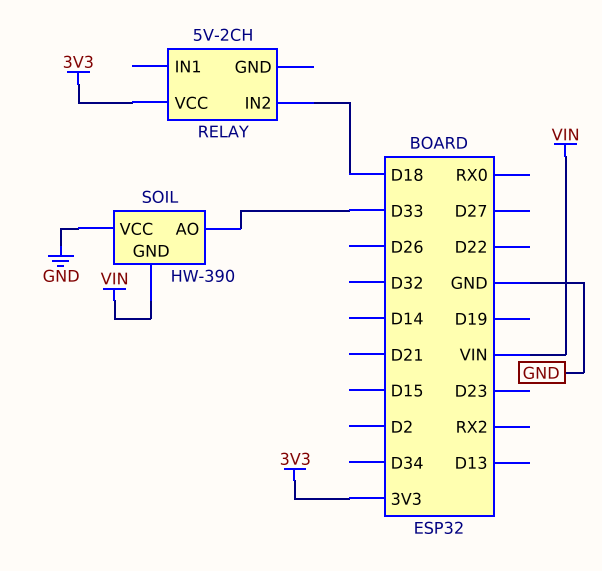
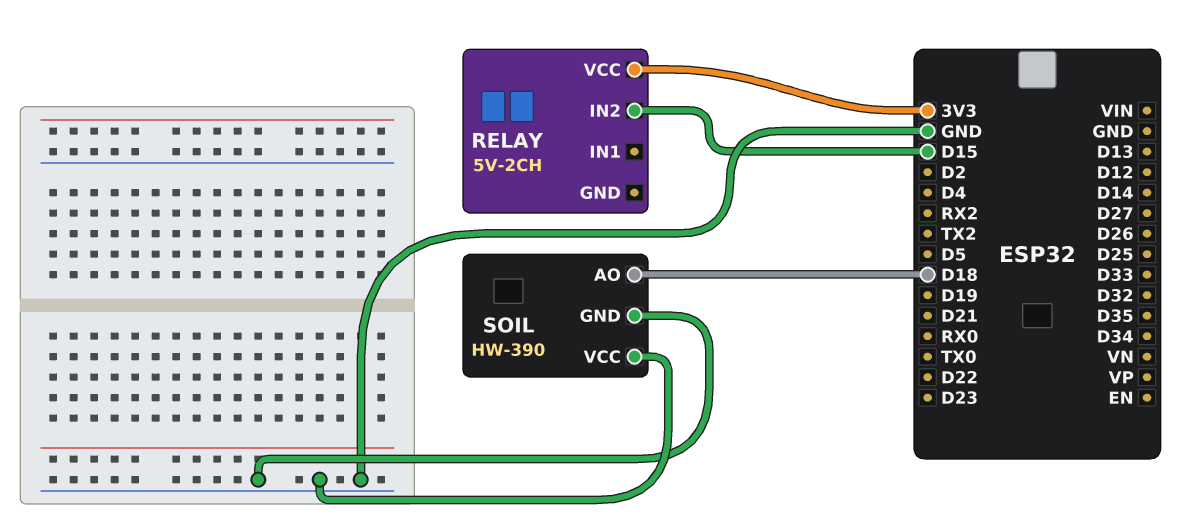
RELAY pin IN2: D18 -> D15
SOIL pin AO: D33 -> D18
SOIL pin GND: VIN -> GND

